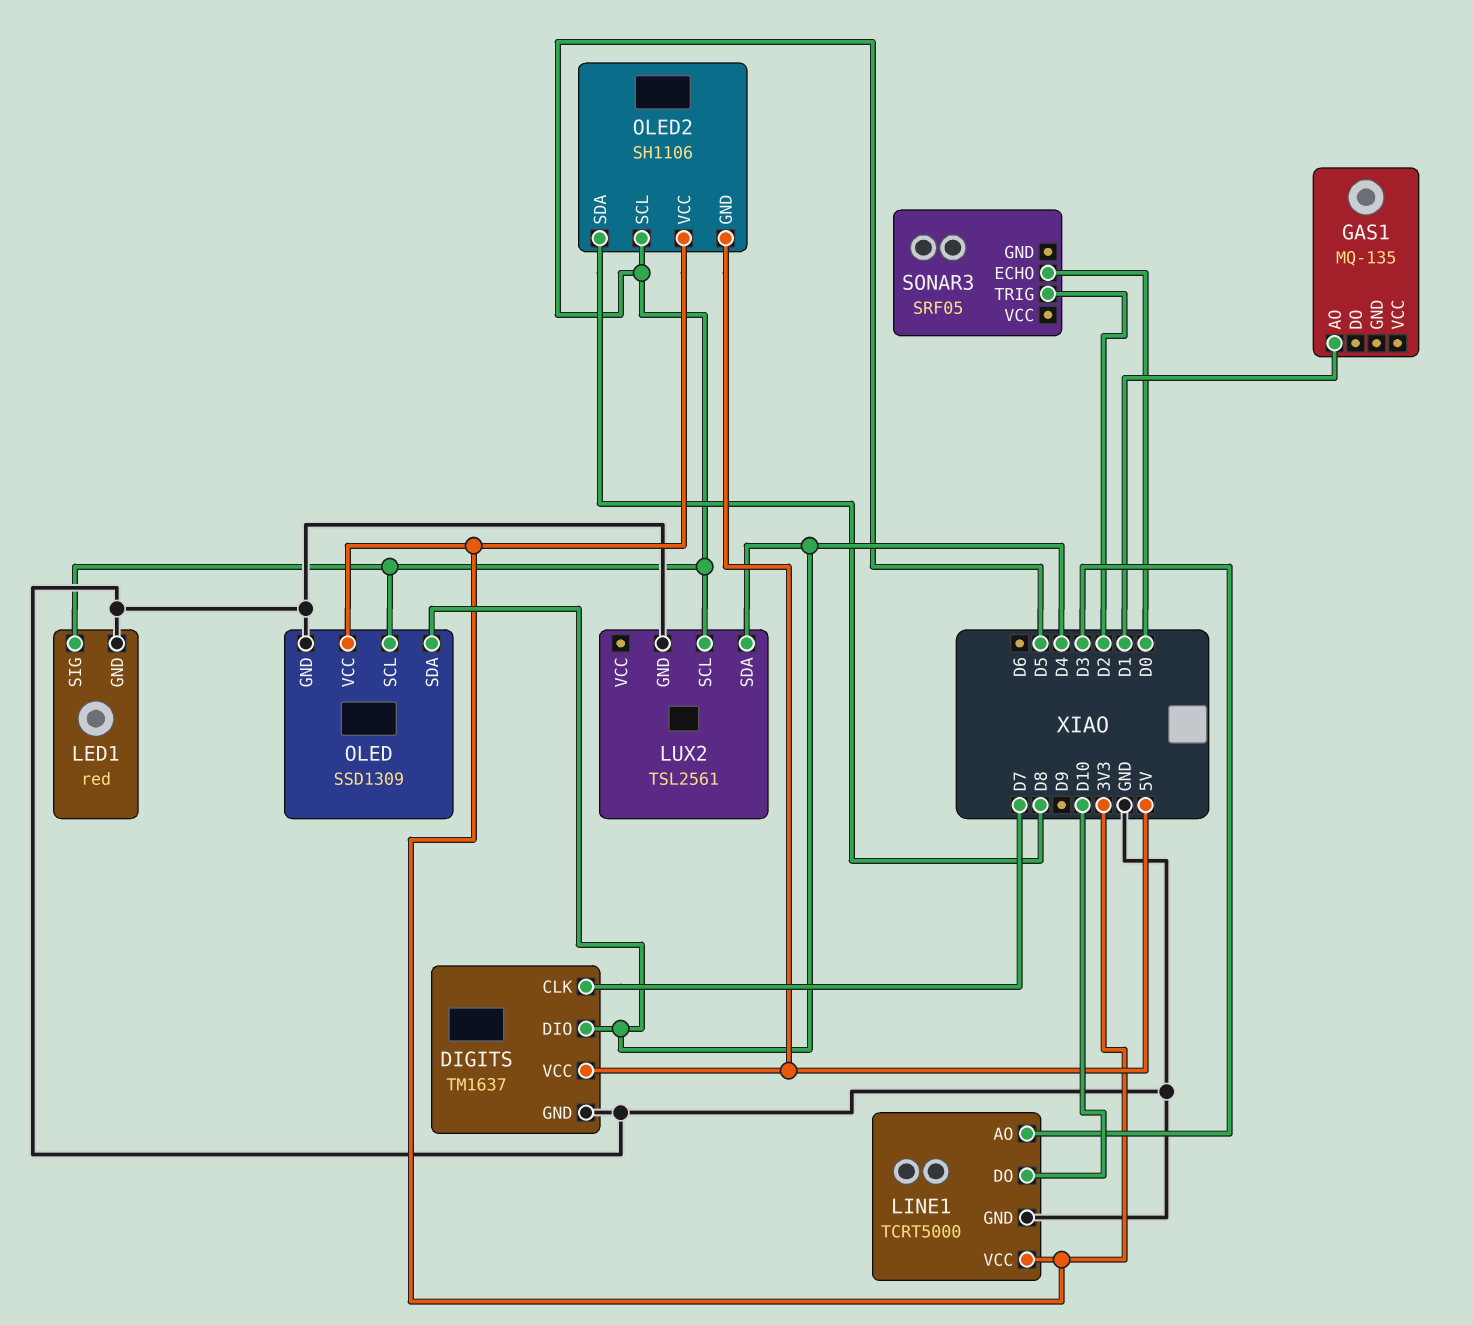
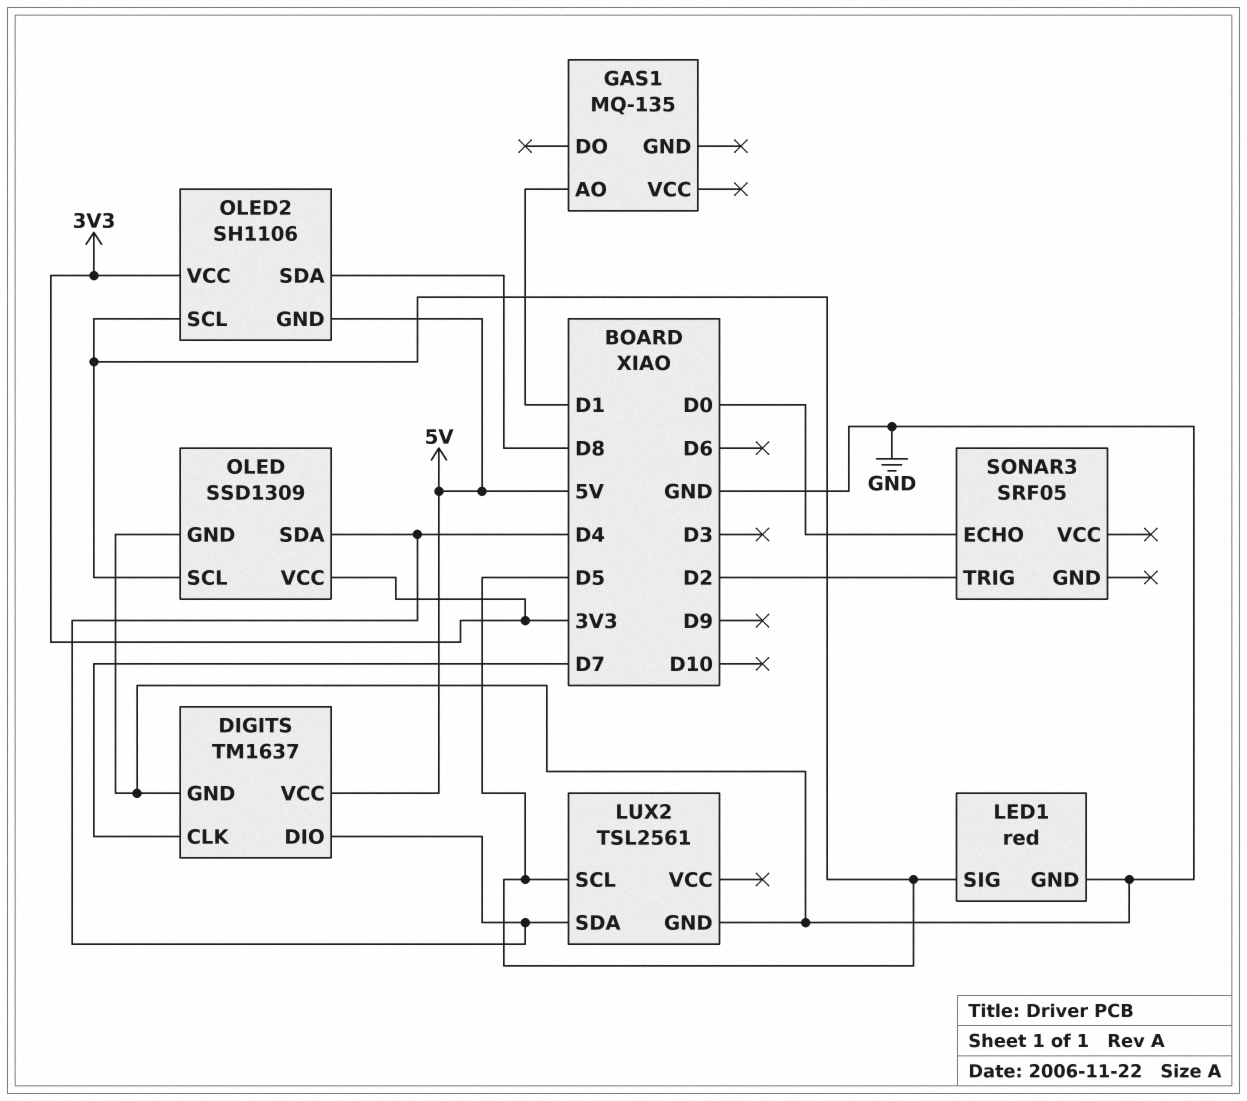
LINE1: TCRT5000 -> none
LINE1 pin AO: D3 -> none
LINE1 pin DO: D10 -> none
LINE1 pin GND: GND -> none
LINE1 pin VCC: 3V3 -> none

